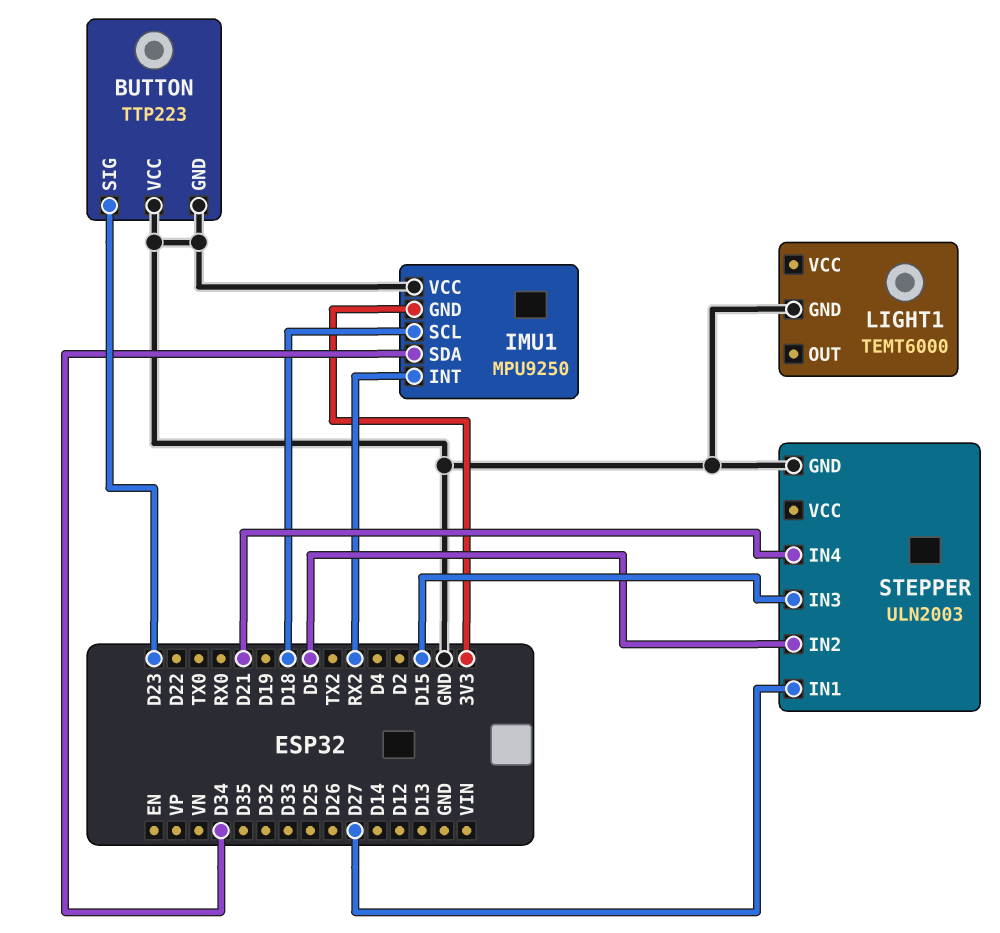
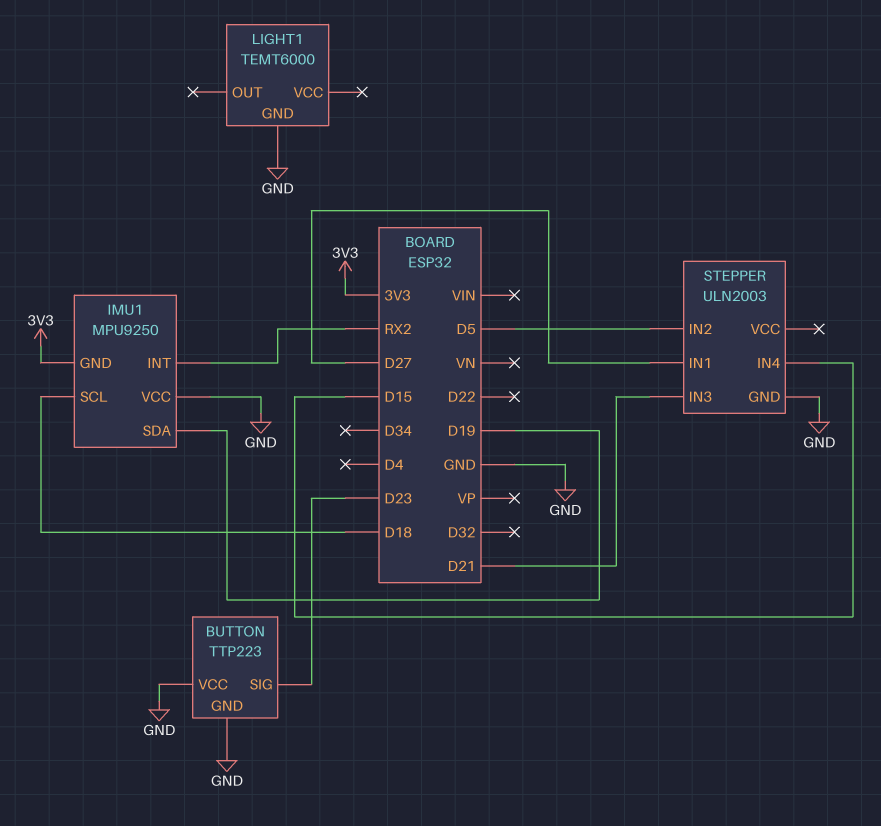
IMU1 pin SDA: D34 -> D19
STEPPER pin IN3: D15 -> D21
STEPPER pin IN4: D21 -> D15

